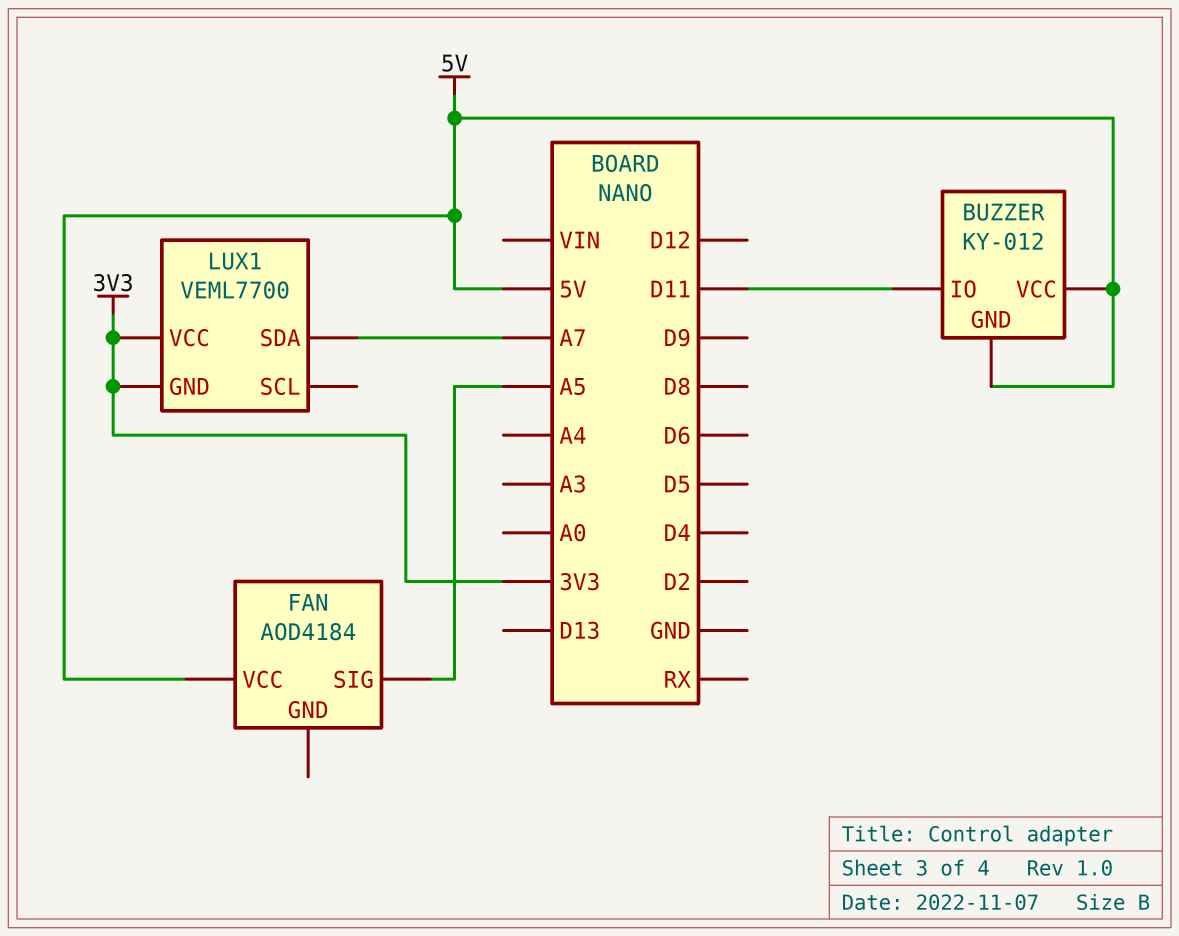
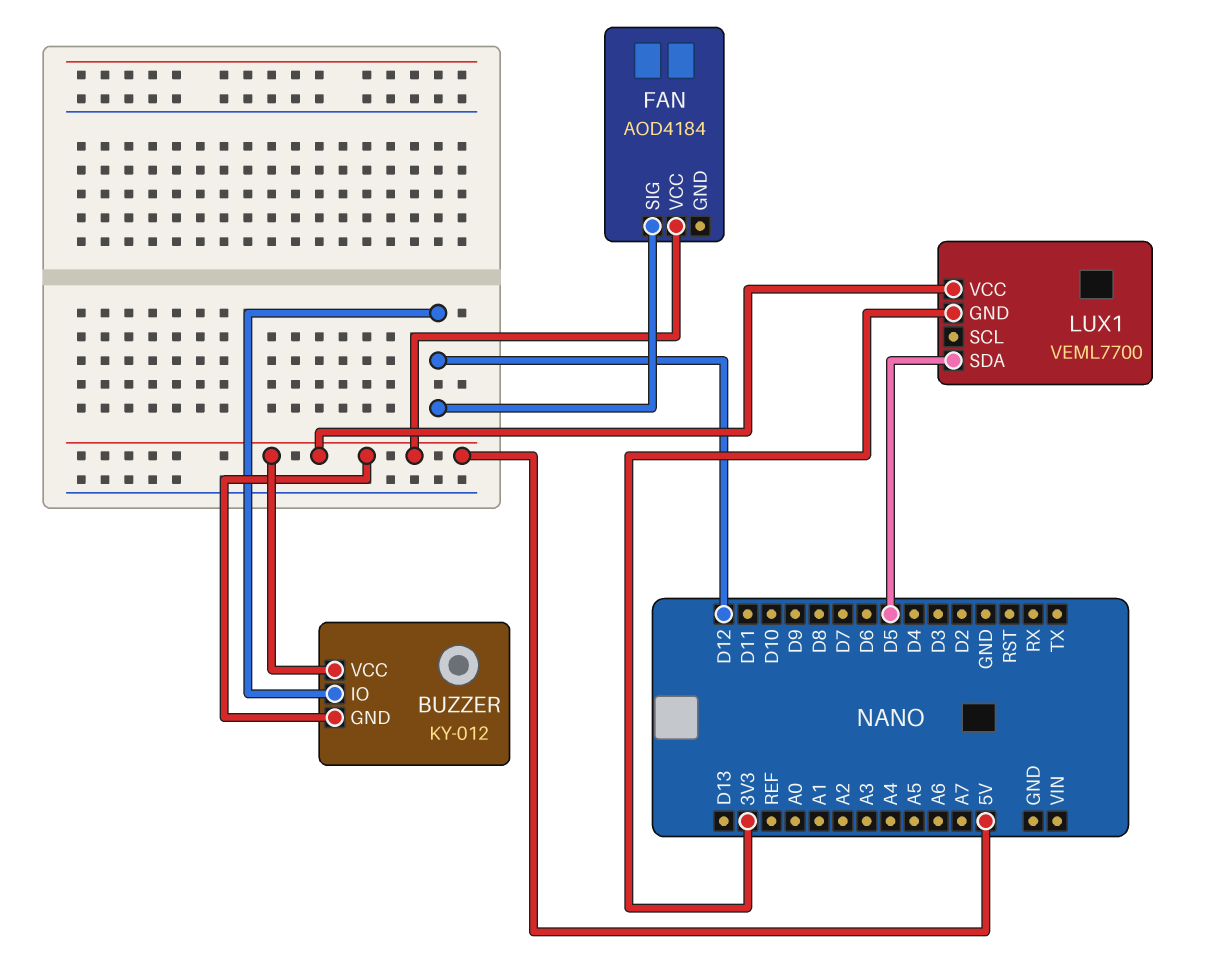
BUZZER pin IO: D11 -> D12
FAN pin SIG: A5 -> D12
LUX1 pin SDA: A7 -> D5
LUX1 pin VCC: 3V3 -> 5V

